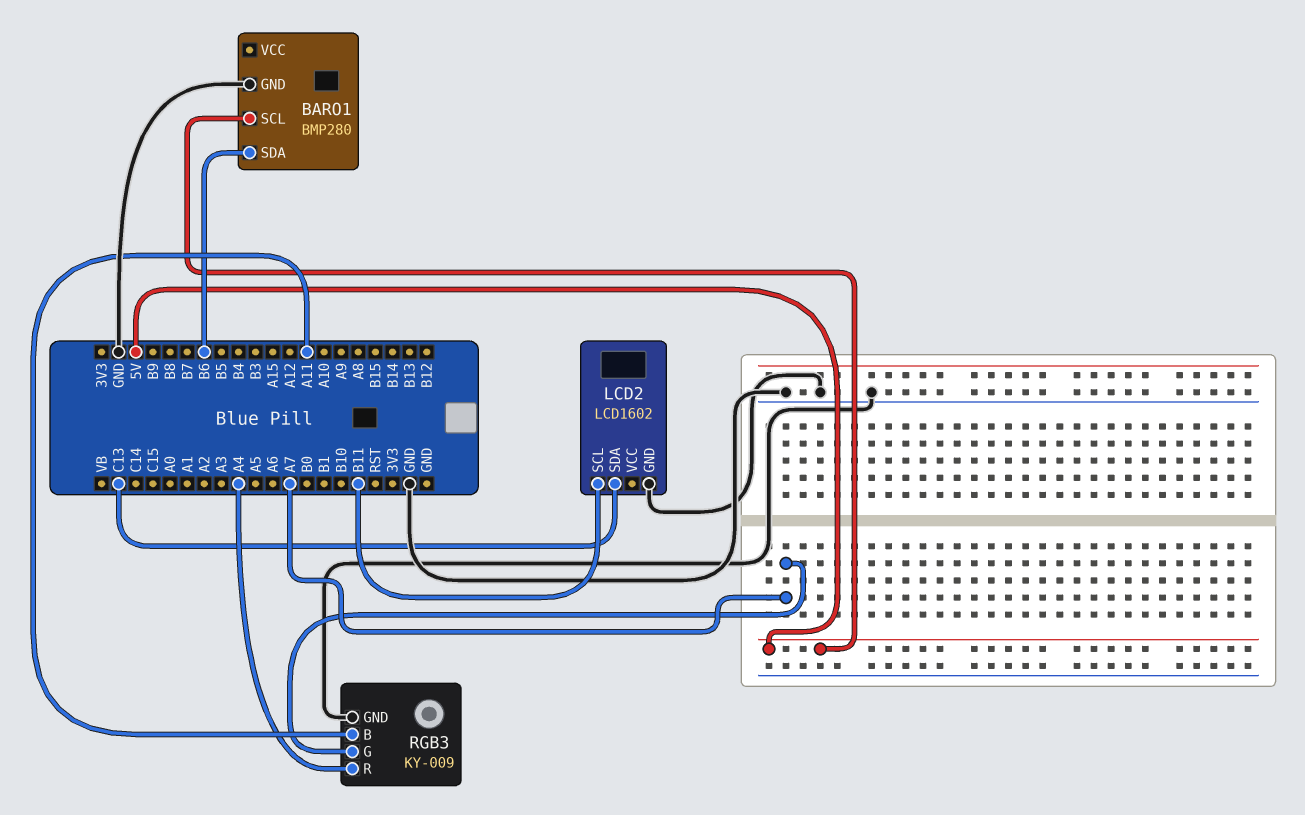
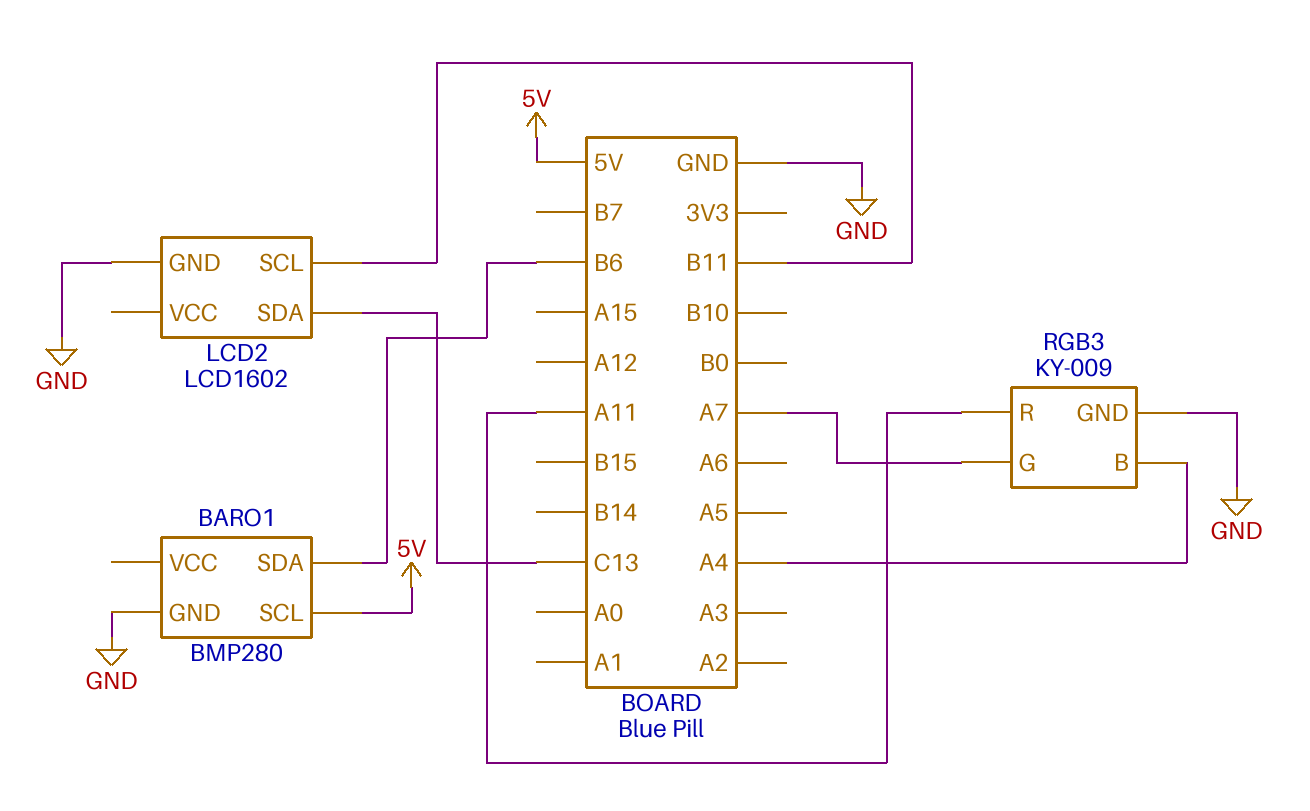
RGB3 pin B: A11 -> A4
RGB3 pin R: A4 -> A11

